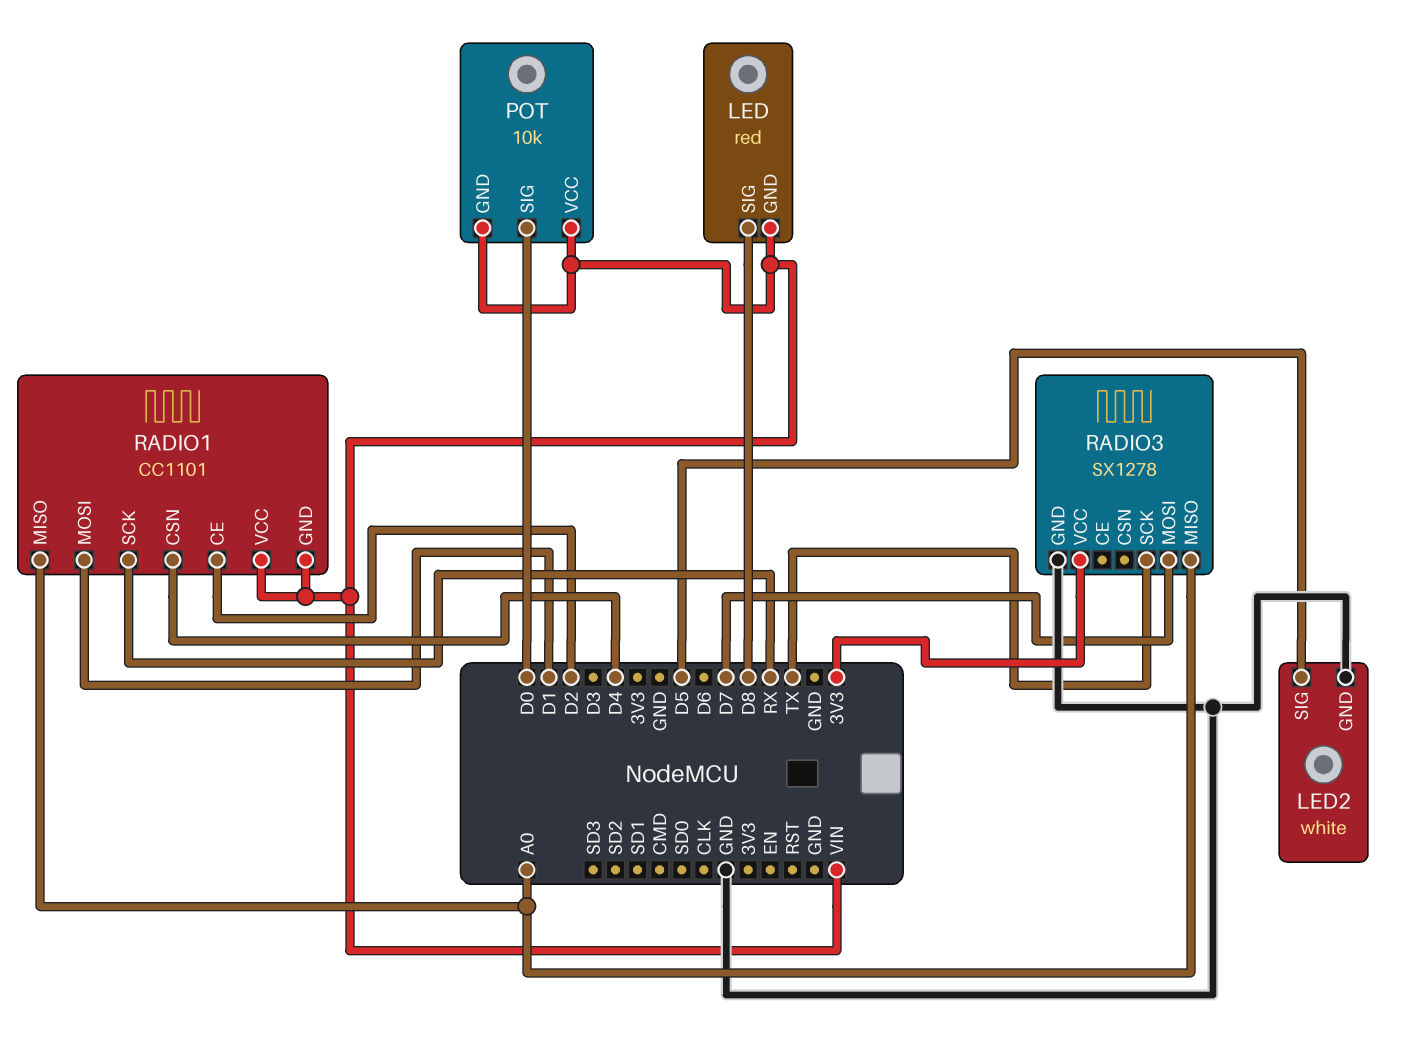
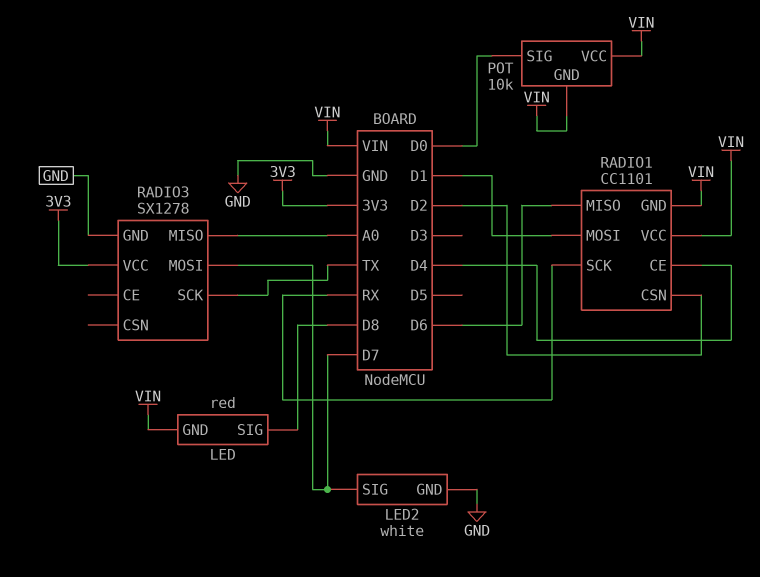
LED2 pin SIG: D5 -> D7
RADIO1 pin CE: D2 -> D4
RADIO1 pin CSN: D4 -> D2
RADIO1 pin MISO: A0 -> D6

